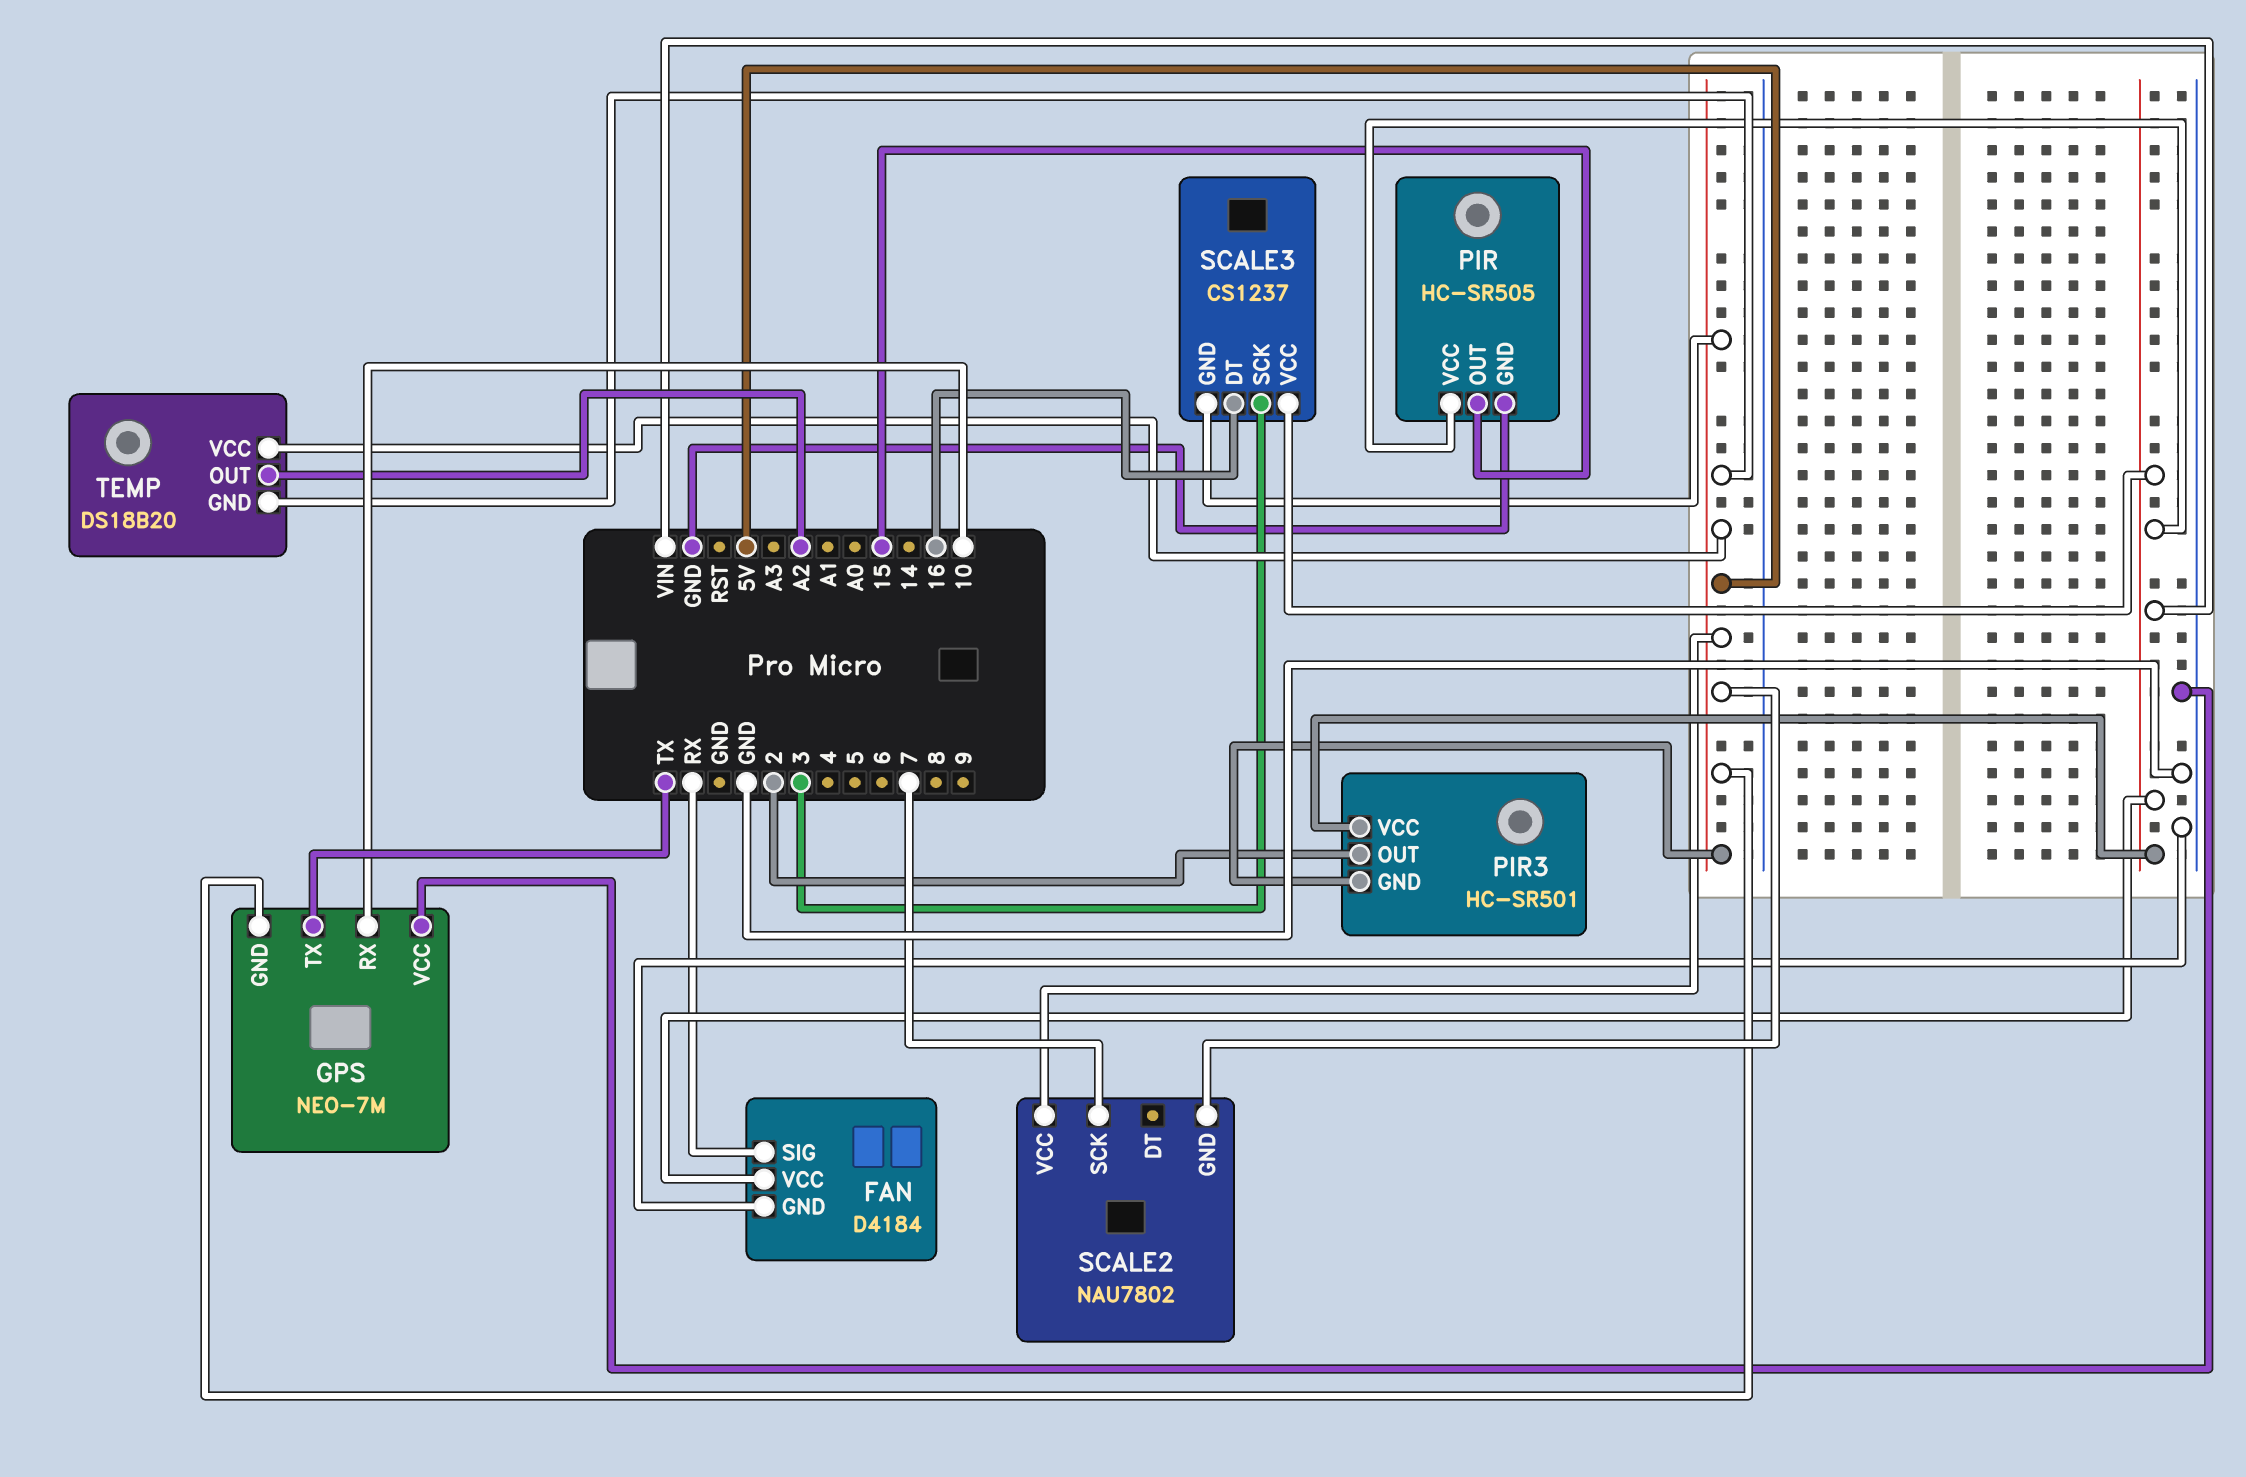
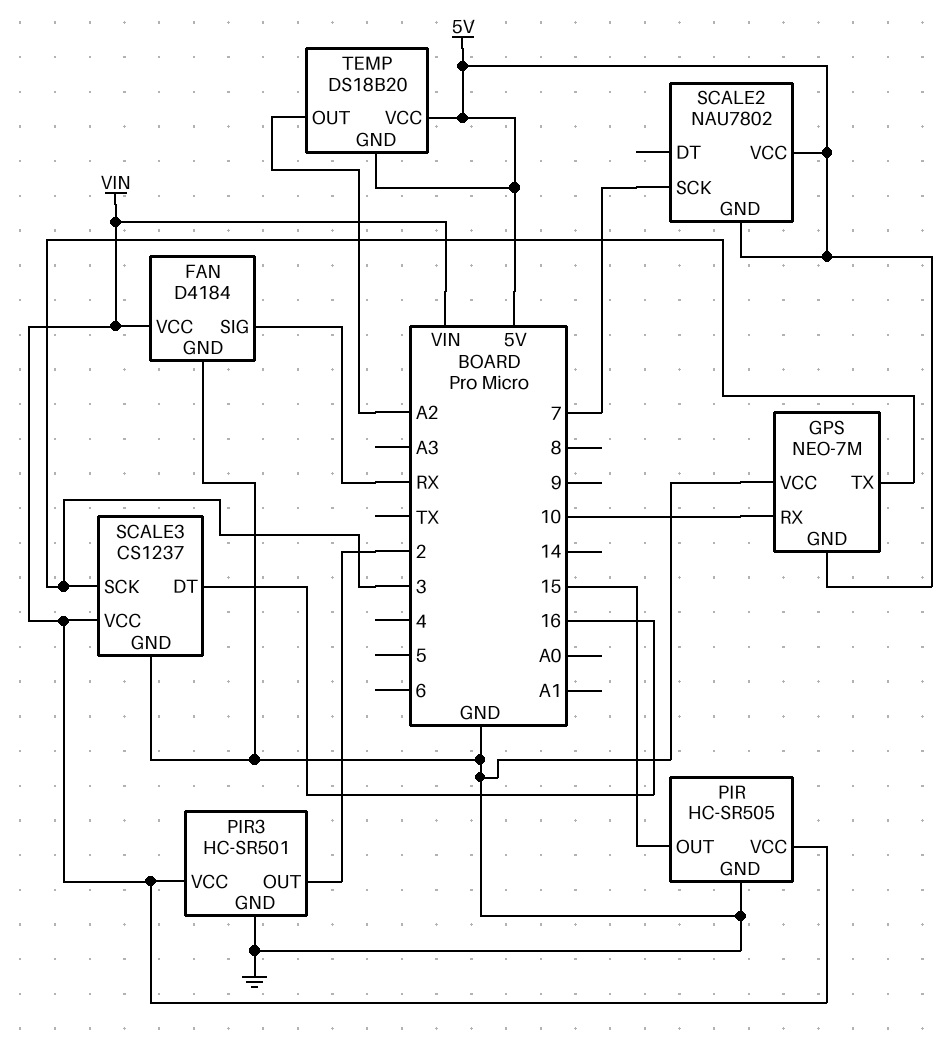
GPS pin TX: TX -> 3
PIR3 pin GND: 5V -> GND
SCALE3 pin GND: 5V -> GND

